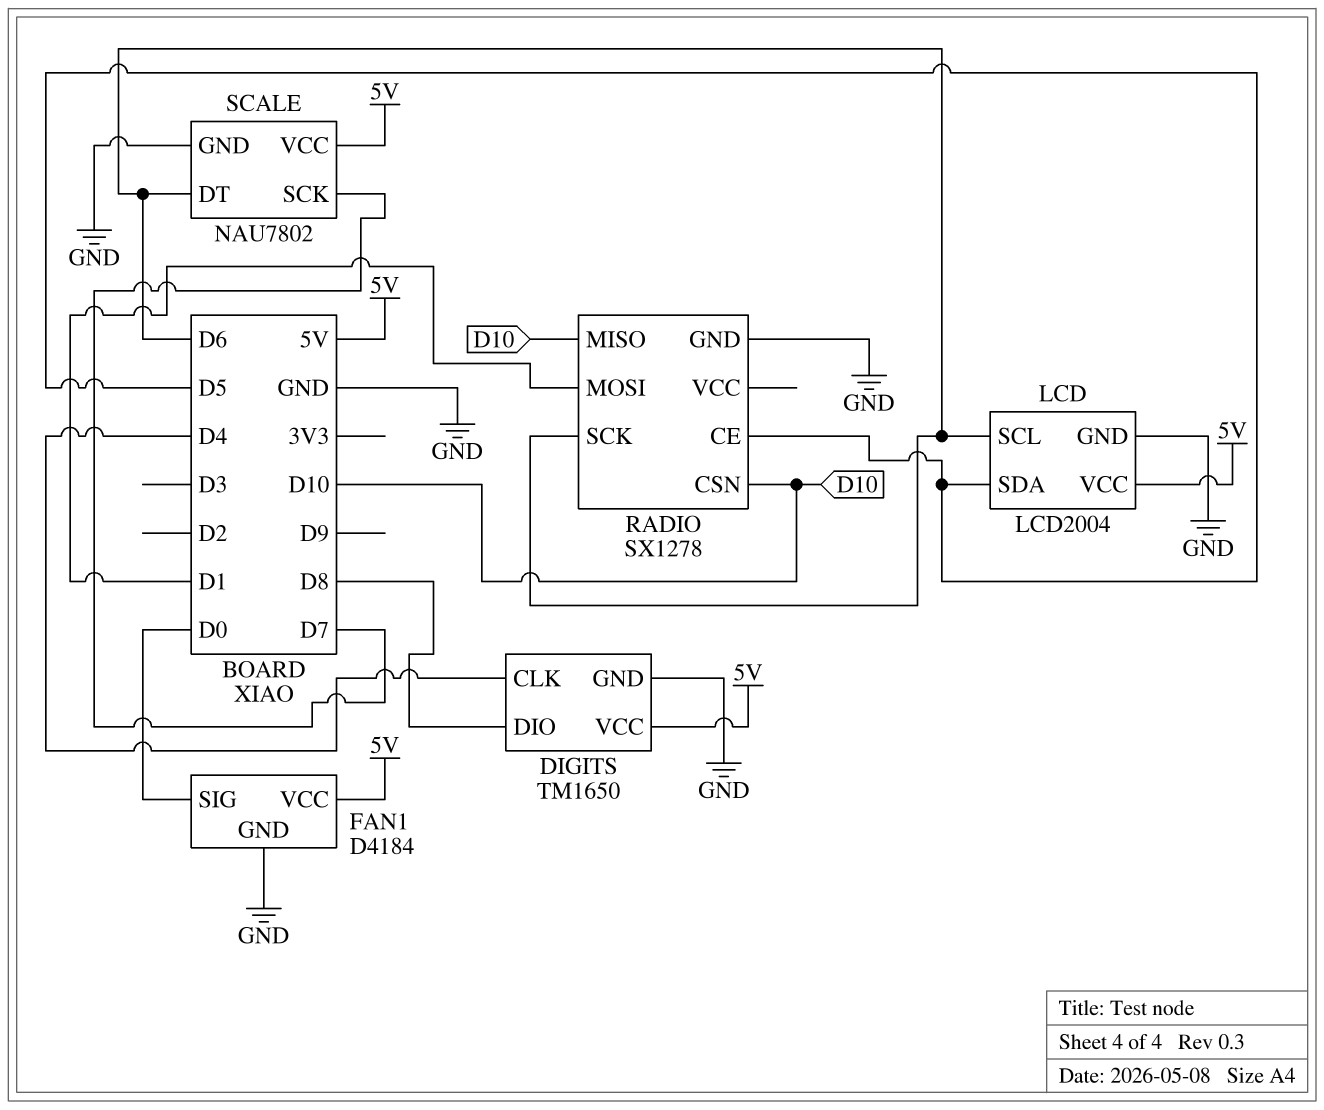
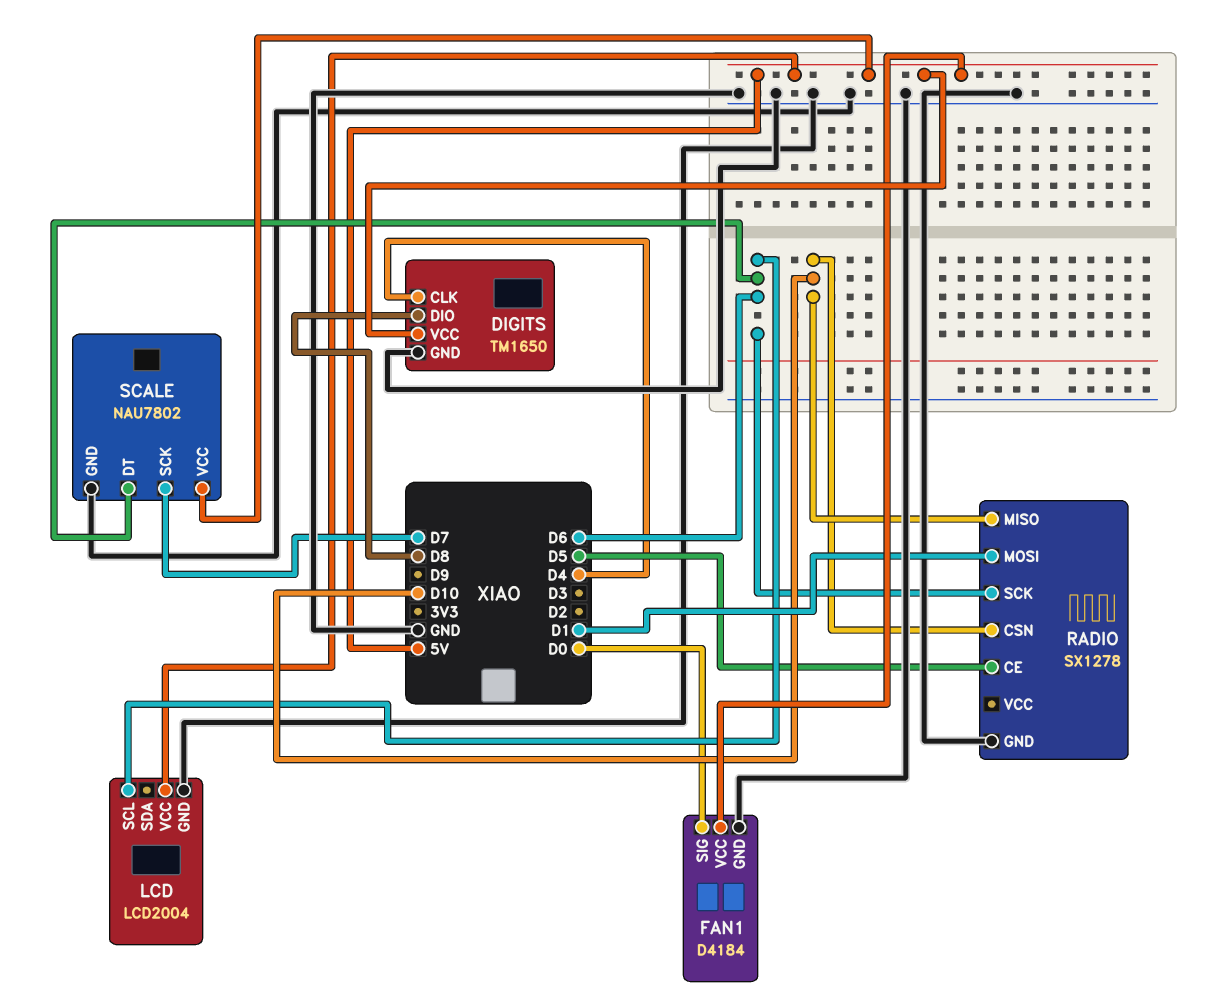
LCD pin SDA: D5 -> none

